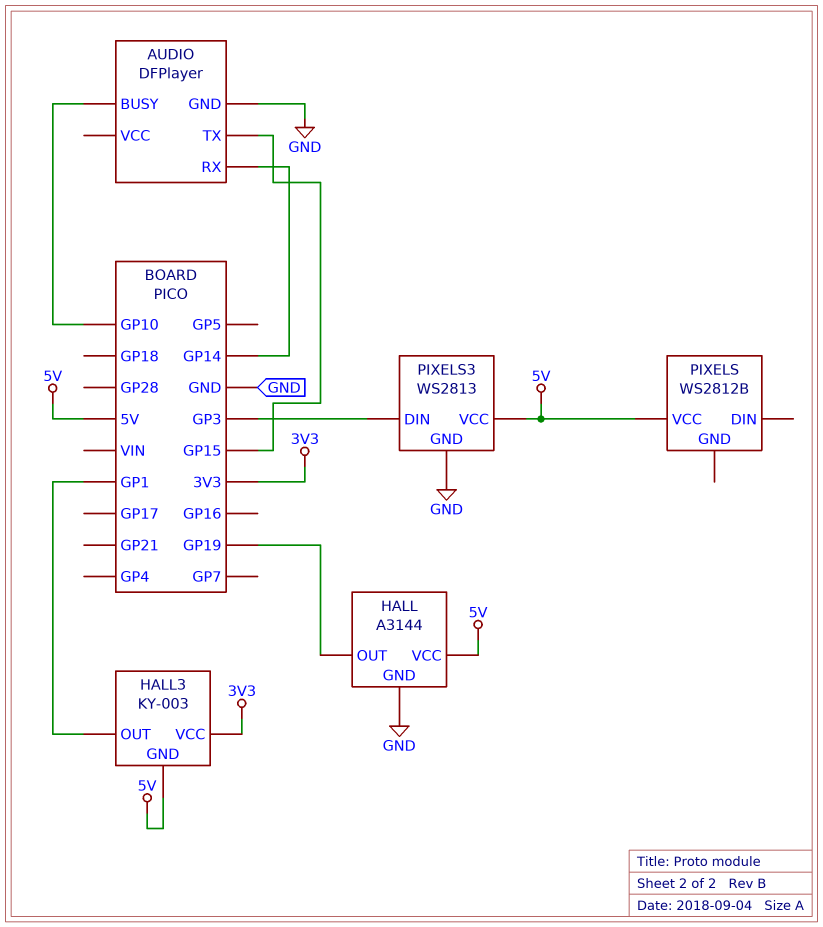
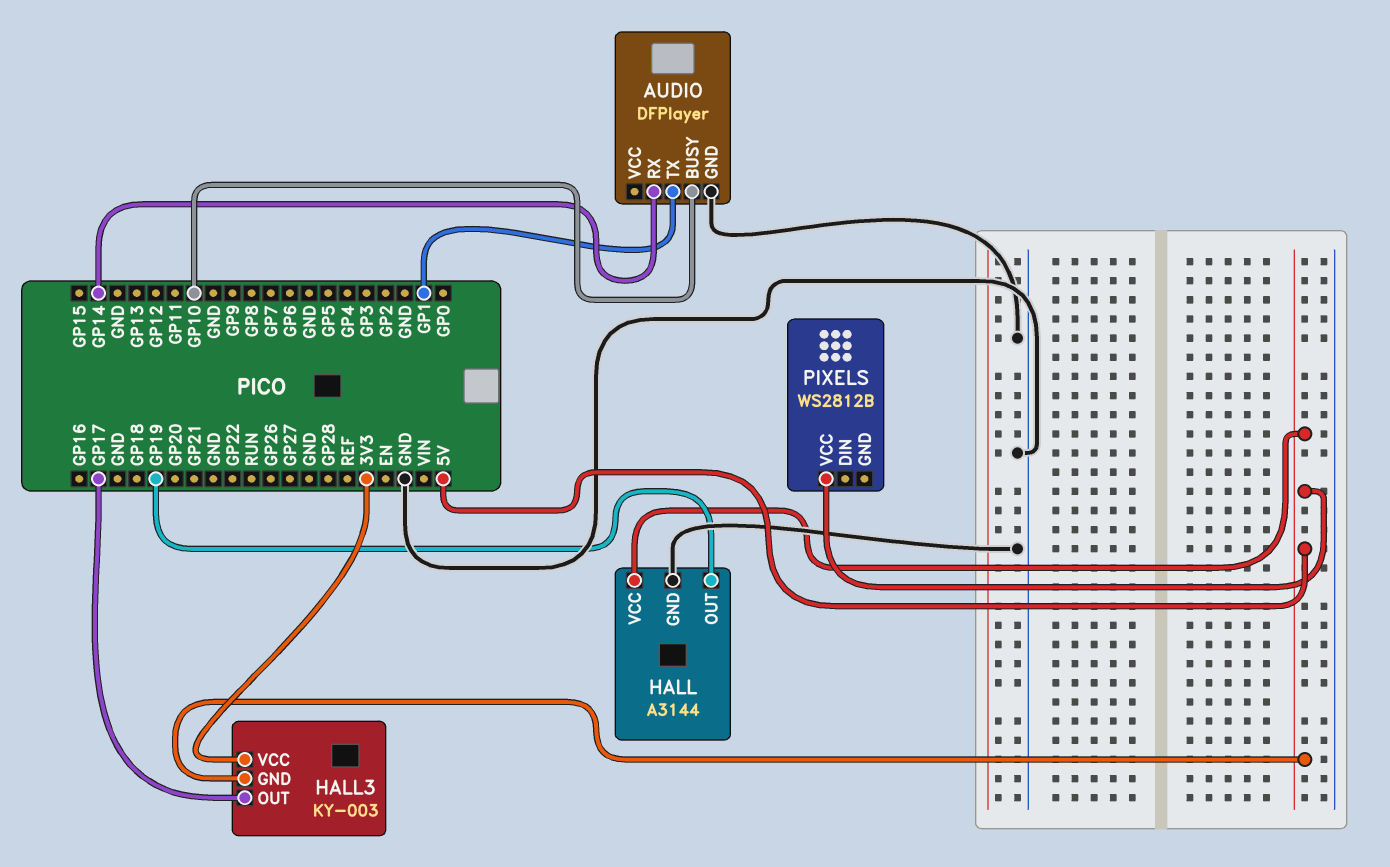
AUDIO pin TX: GP15 -> GP1
HALL3 pin OUT: GP1 -> GP17
PIXELS3: WS2813 -> none
PIXELS3 pin DIN: GP3 -> none
PIXELS3 pin GND: GND -> none
PIXELS3 pin VCC: 5V -> none

